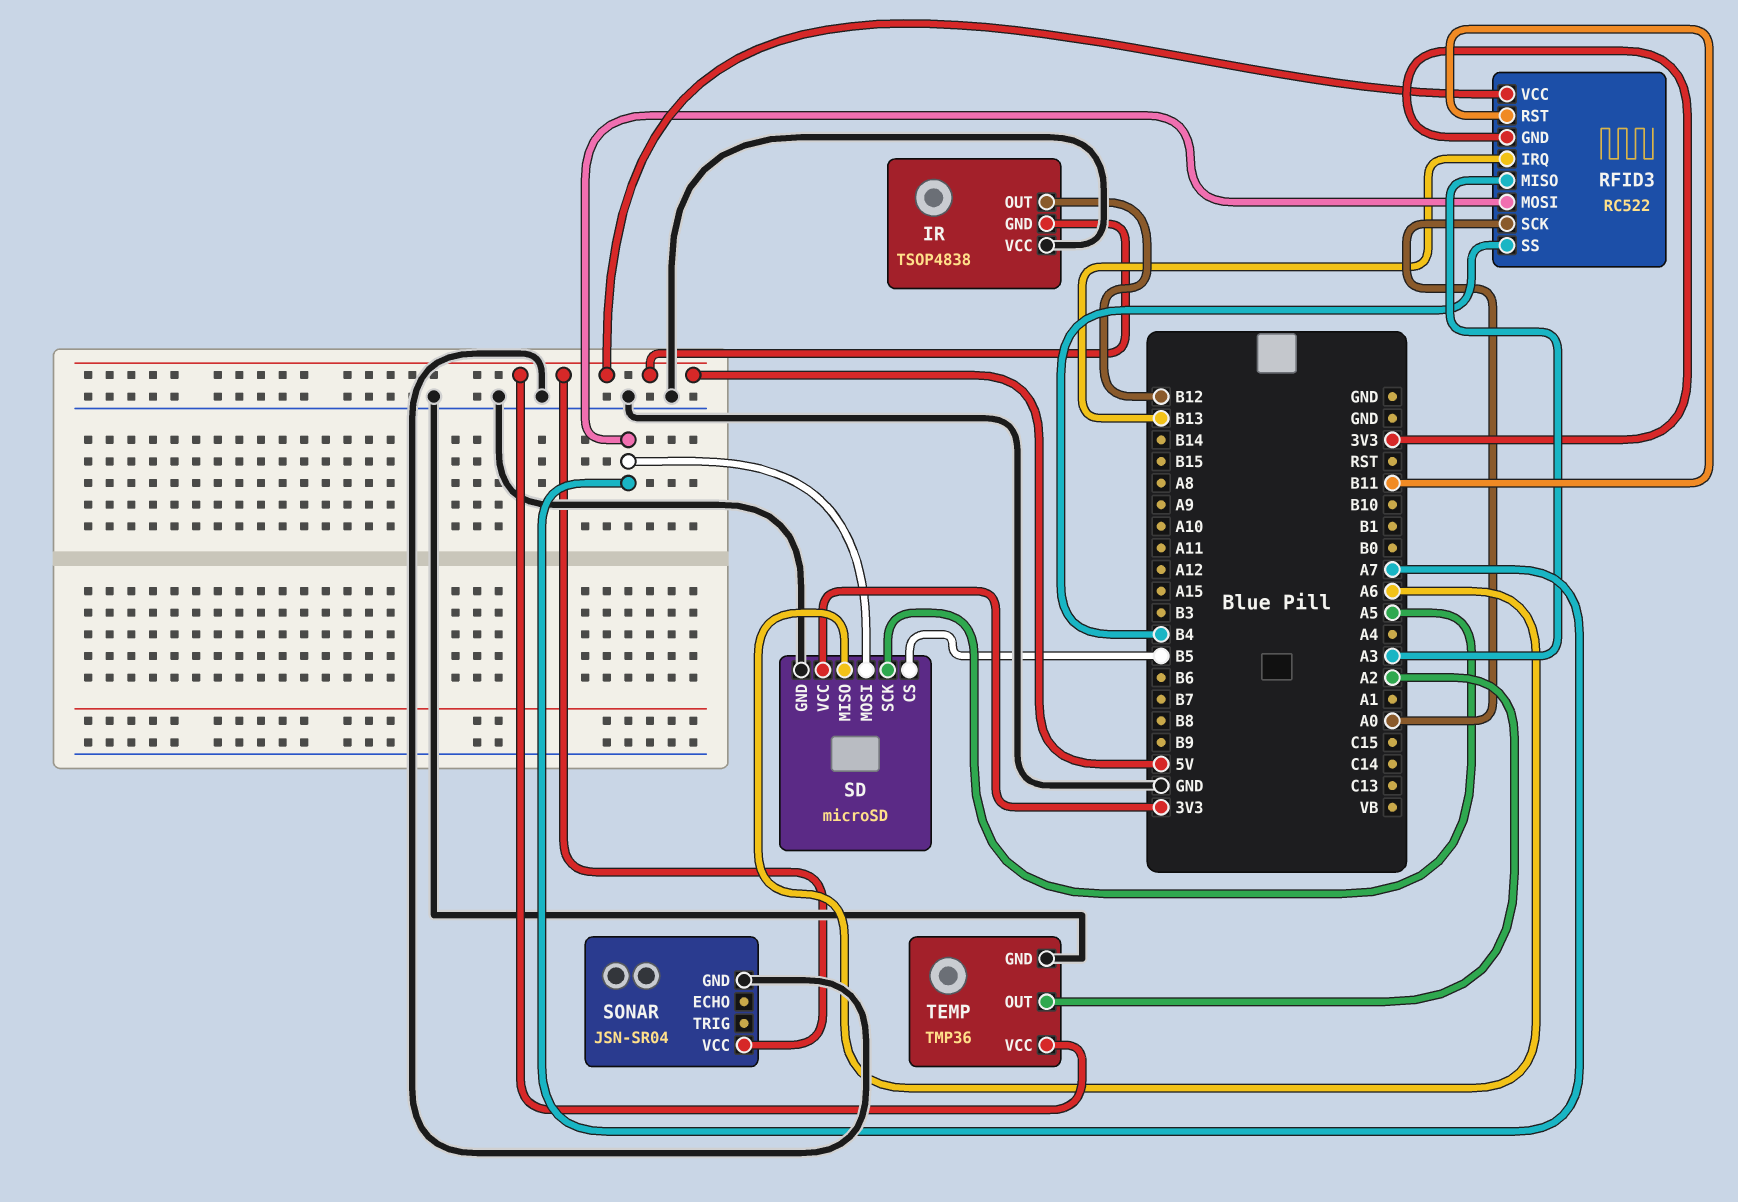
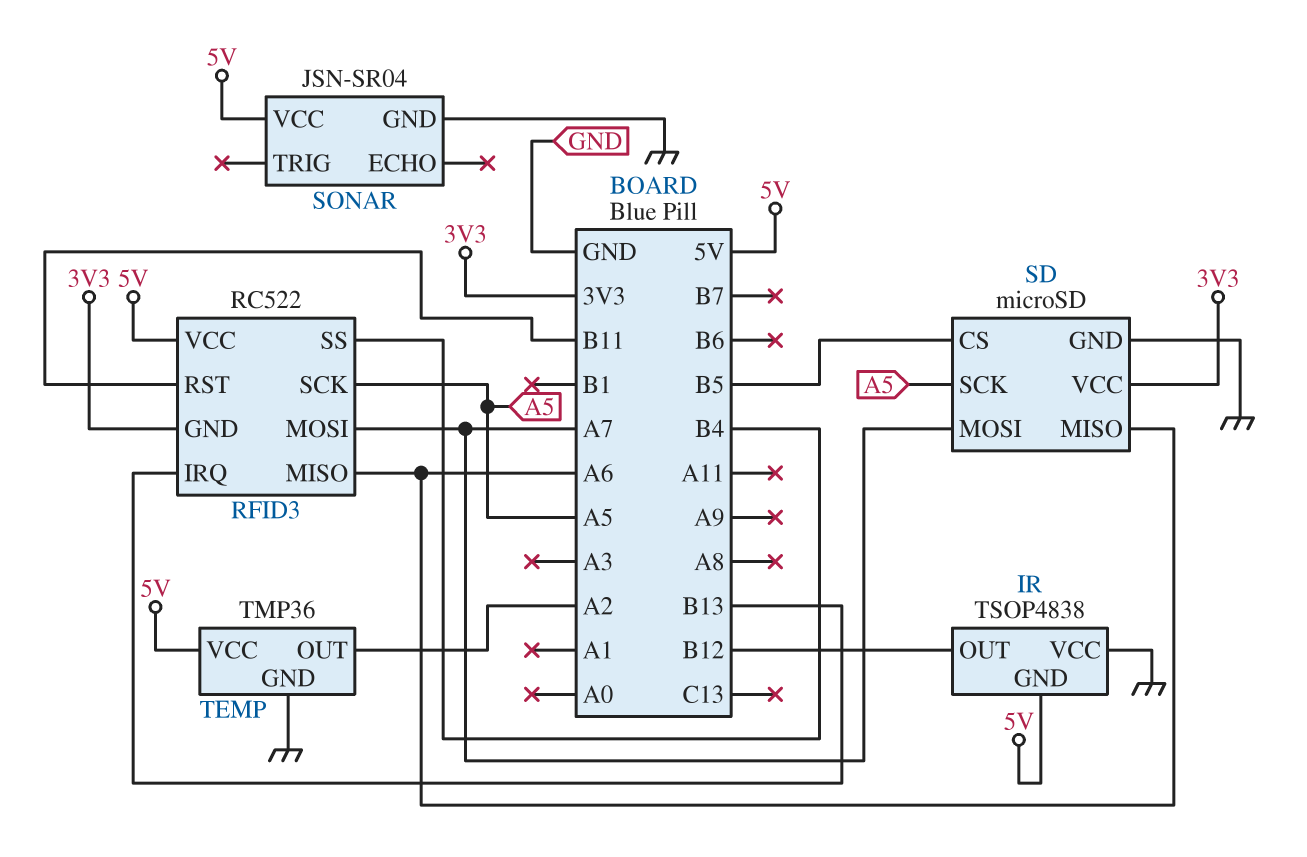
RFID3 pin MISO: A3 -> A6
RFID3 pin SCK: A0 -> A5

